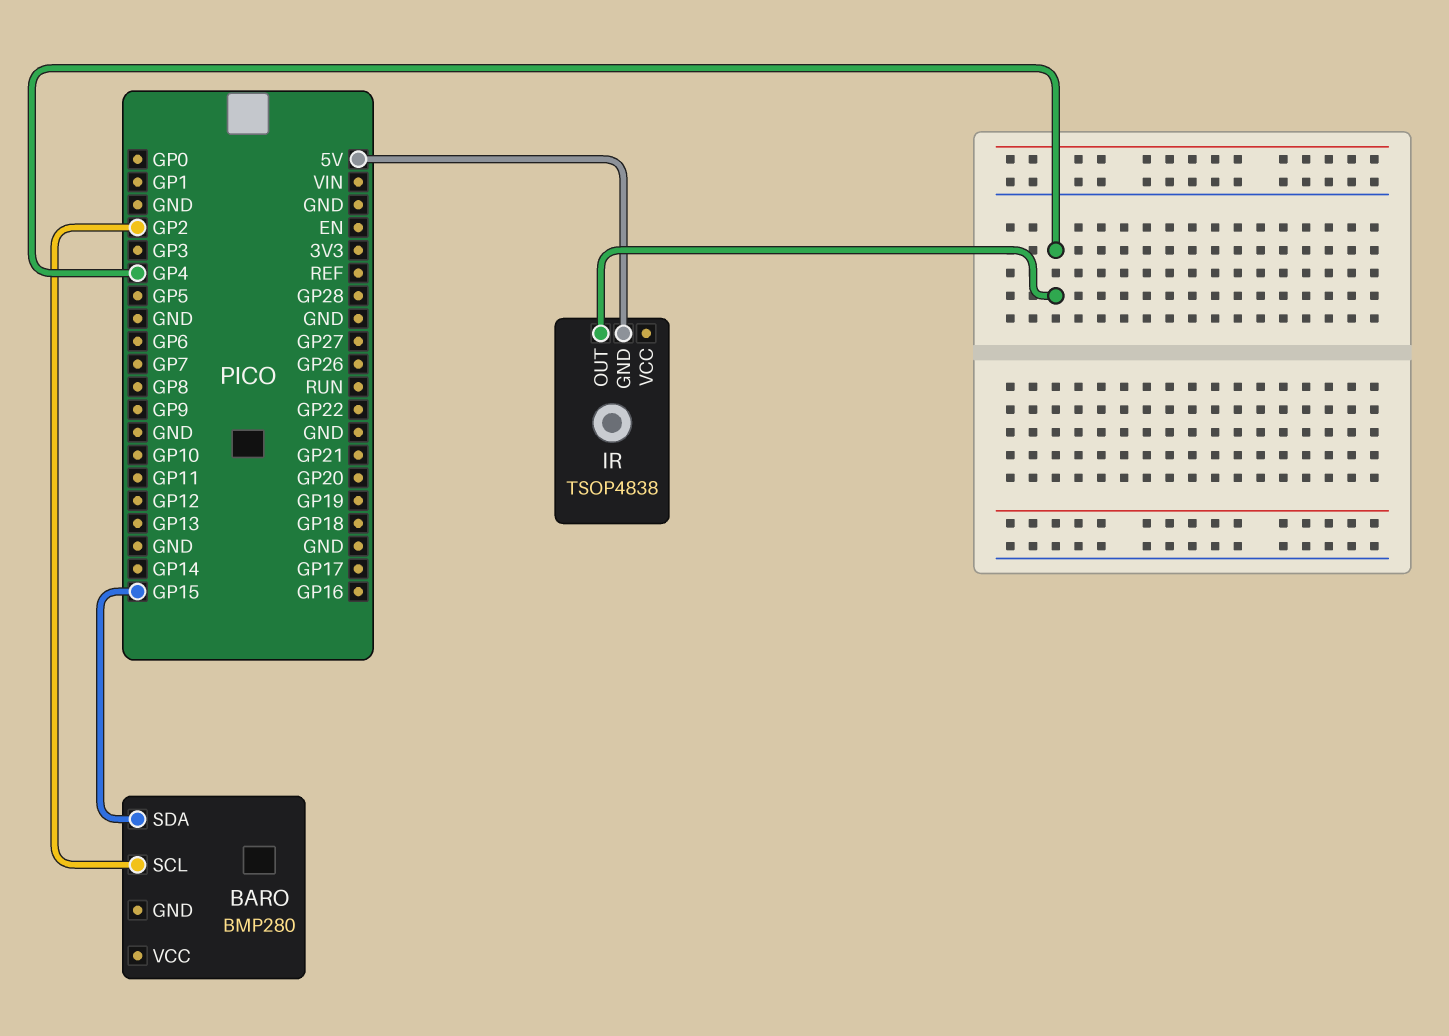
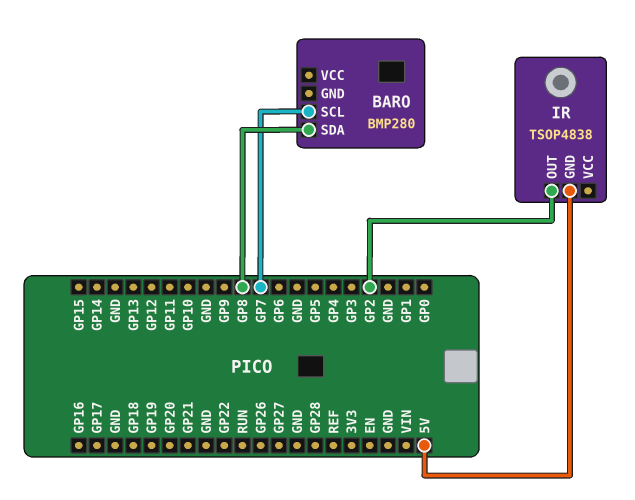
BARO pin SCL: GP2 -> GP7
BARO pin SDA: GP15 -> GP8
IR pin OUT: GP4 -> GP2

